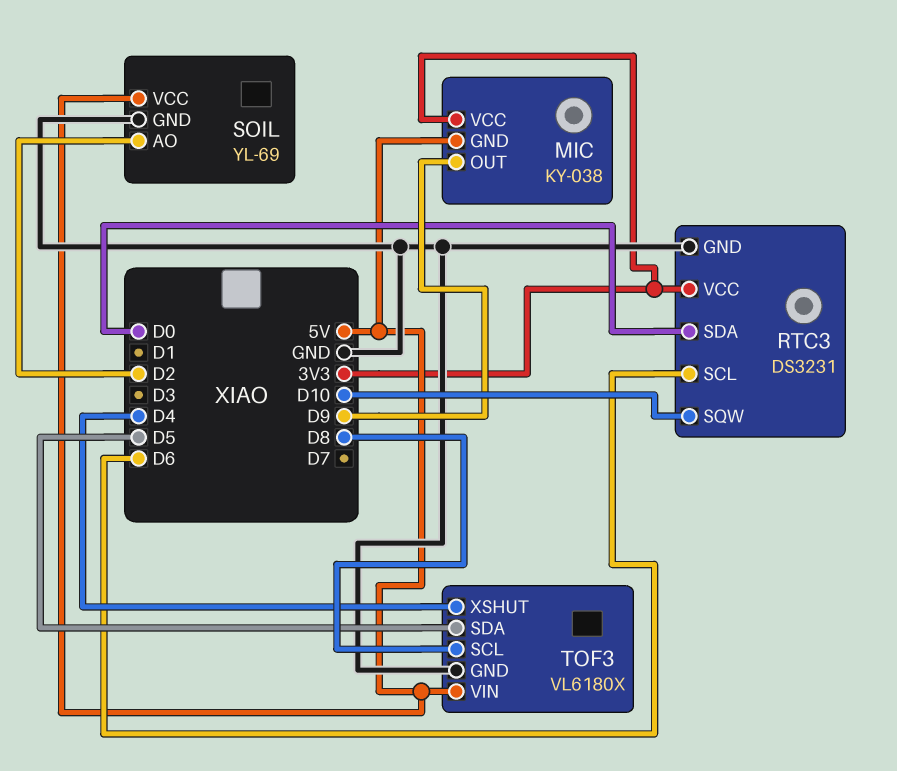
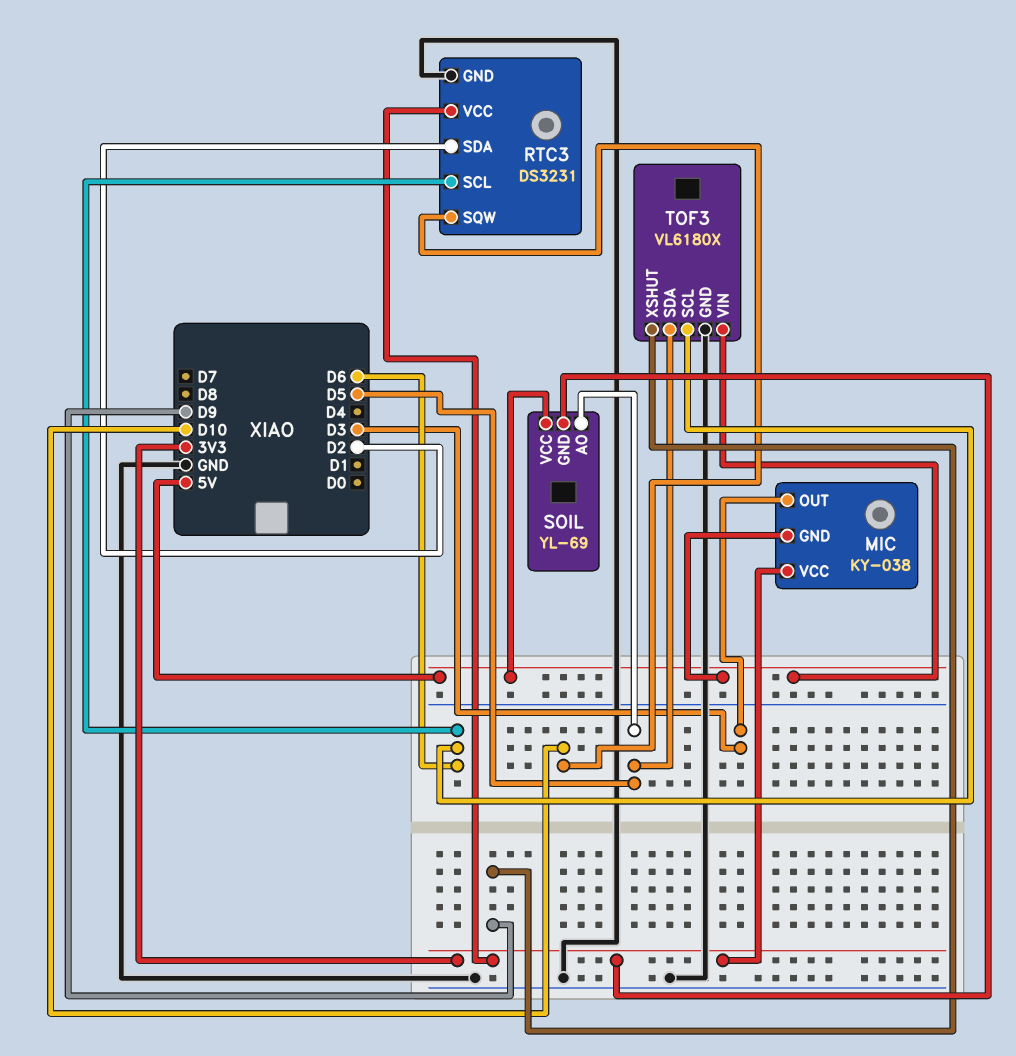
MIC pin OUT: D9 -> D3
RTC3 pin SDA: D0 -> D2
SOIL pin AO: D2 -> D5
SOIL pin GND: GND -> 3V3
TOF3 pin SCL: D8 -> D6
TOF3 pin XSHUT: D4 -> D9

